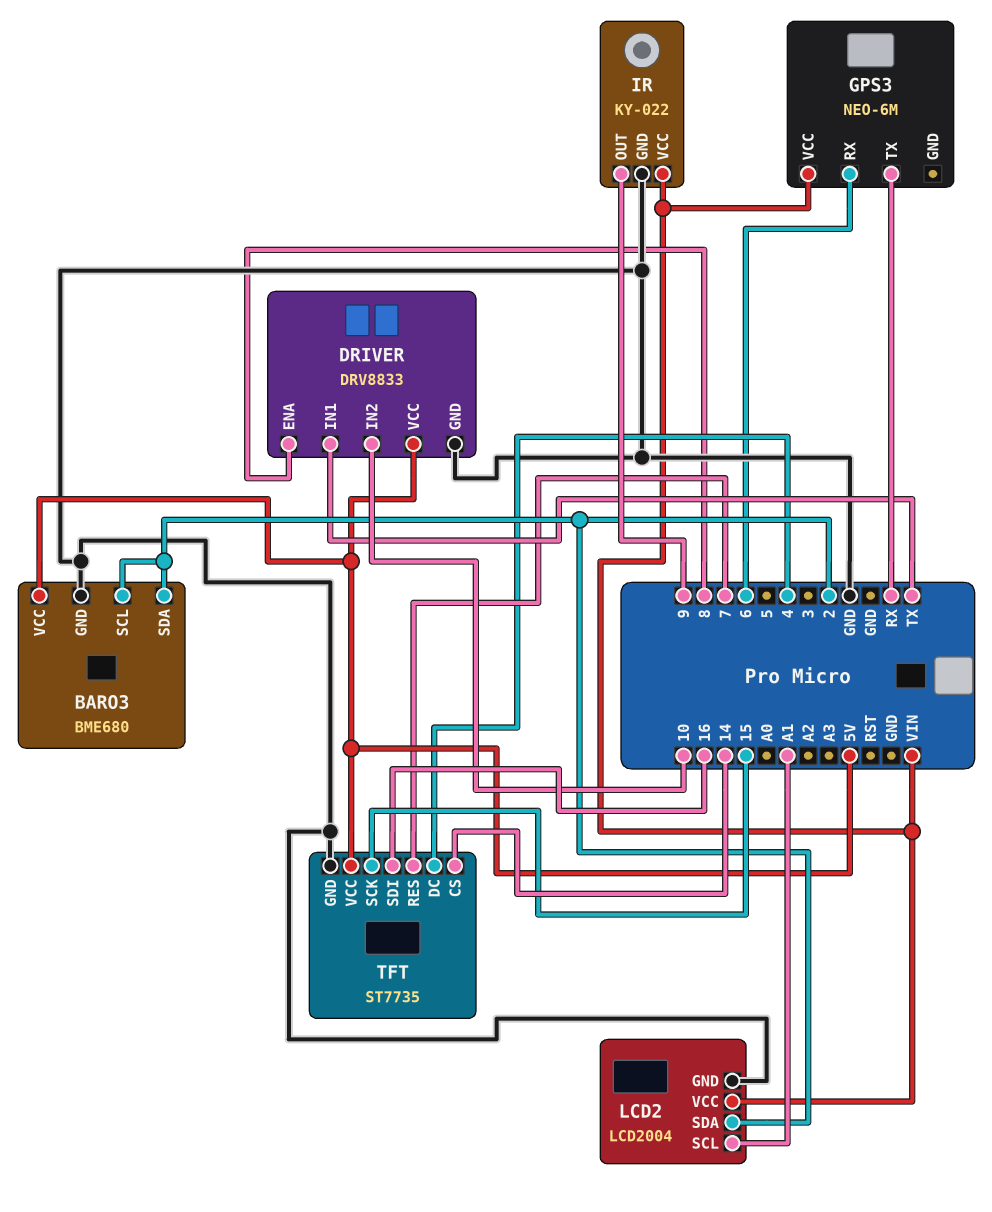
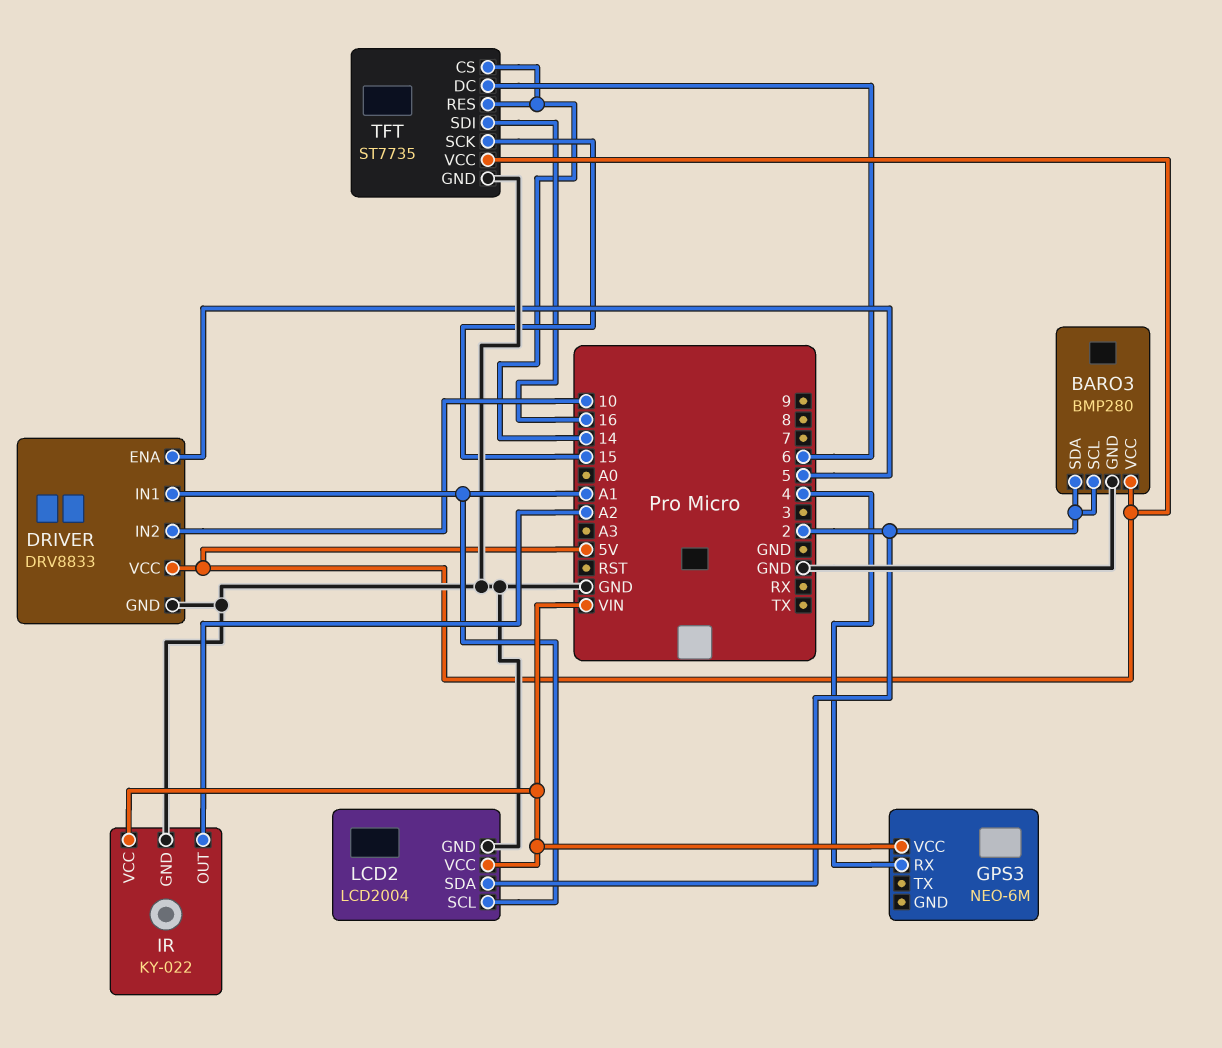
BARO3: BME680 -> BMP280
DRIVER pin ENA: 8 -> 5
DRIVER pin IN1: TX -> A1
GPS3 pin RX: 6 -> 4
GPS3 pin TX: RX -> none
IR pin OUT: 9 -> A2
TFT pin DC: 4 -> 6
TFT pin RES: 7 -> 14

